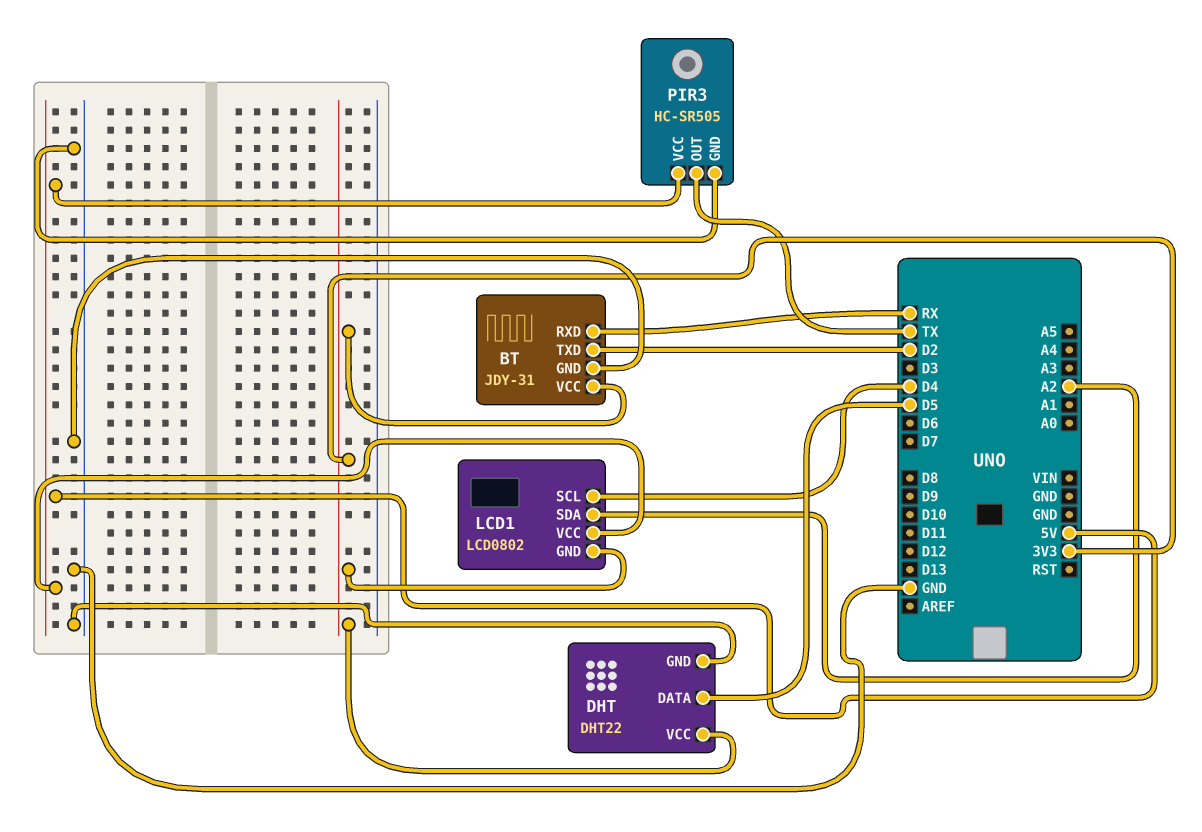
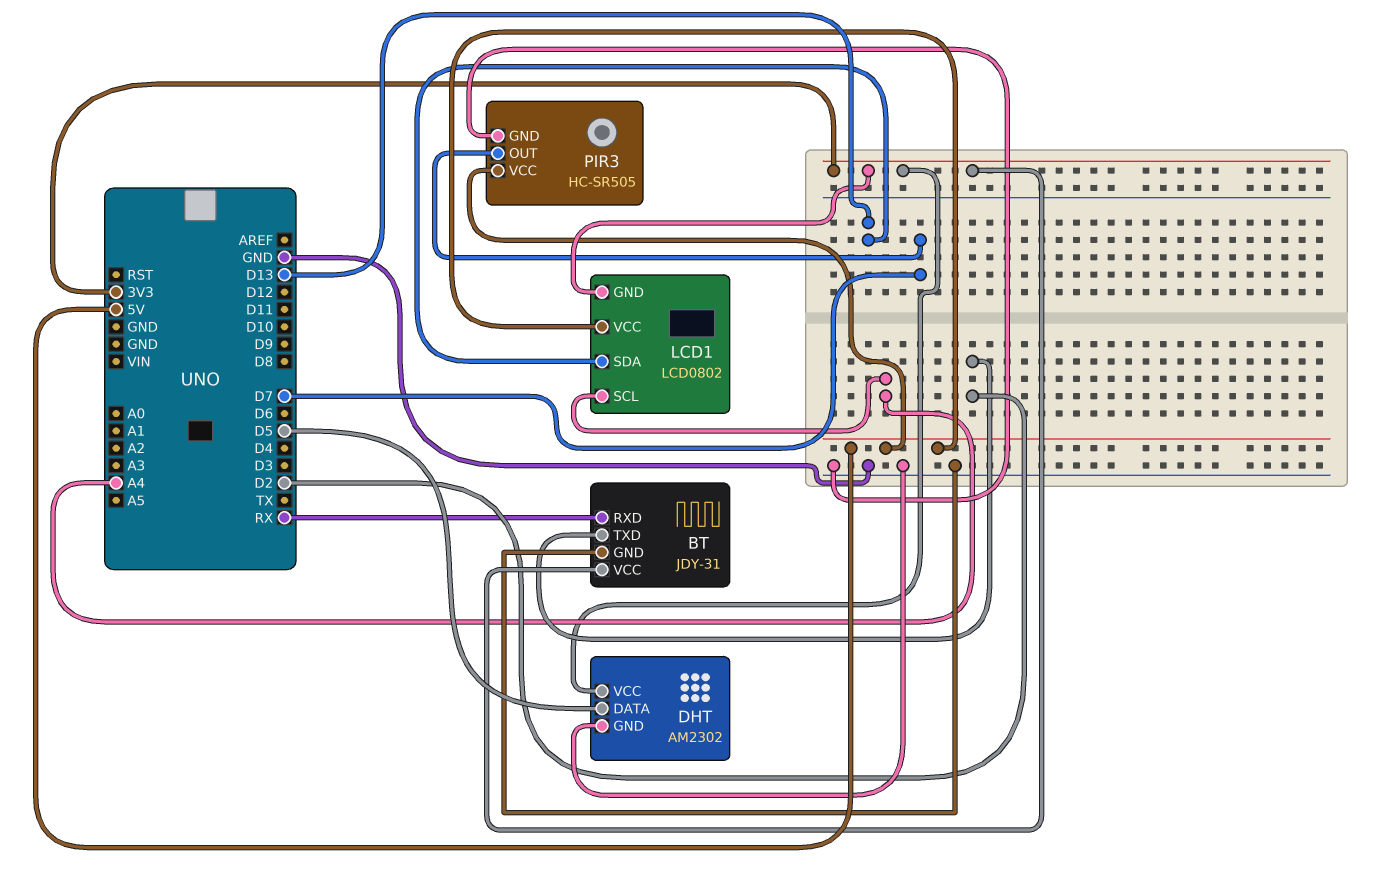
DHT: DHT22 -> AM2302
LCD1 pin SCL: D4 -> A4
LCD1 pin SDA: A2 -> D13
PIR3 pin OUT: TX -> D7

